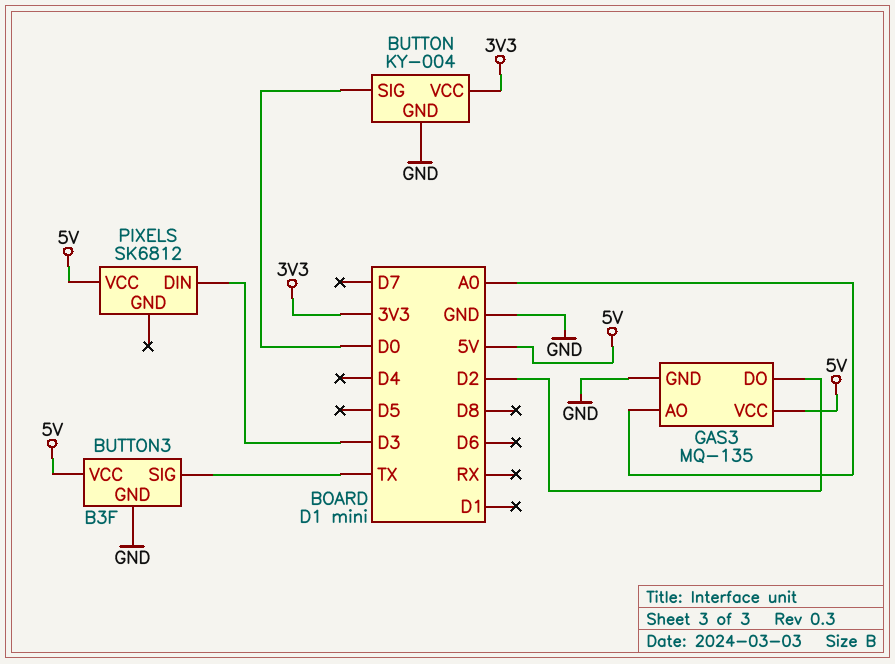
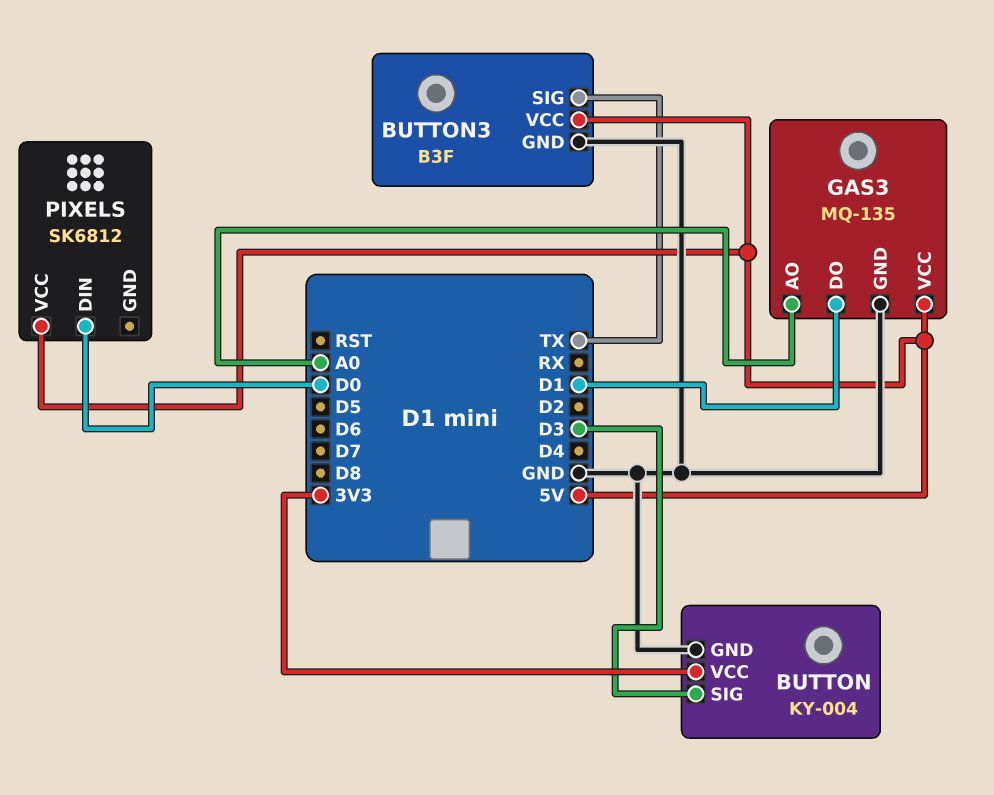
BUTTON pin SIG: D0 -> D3
GAS3 pin DO: D2 -> D1
PIXELS pin DIN: D3 -> D0

